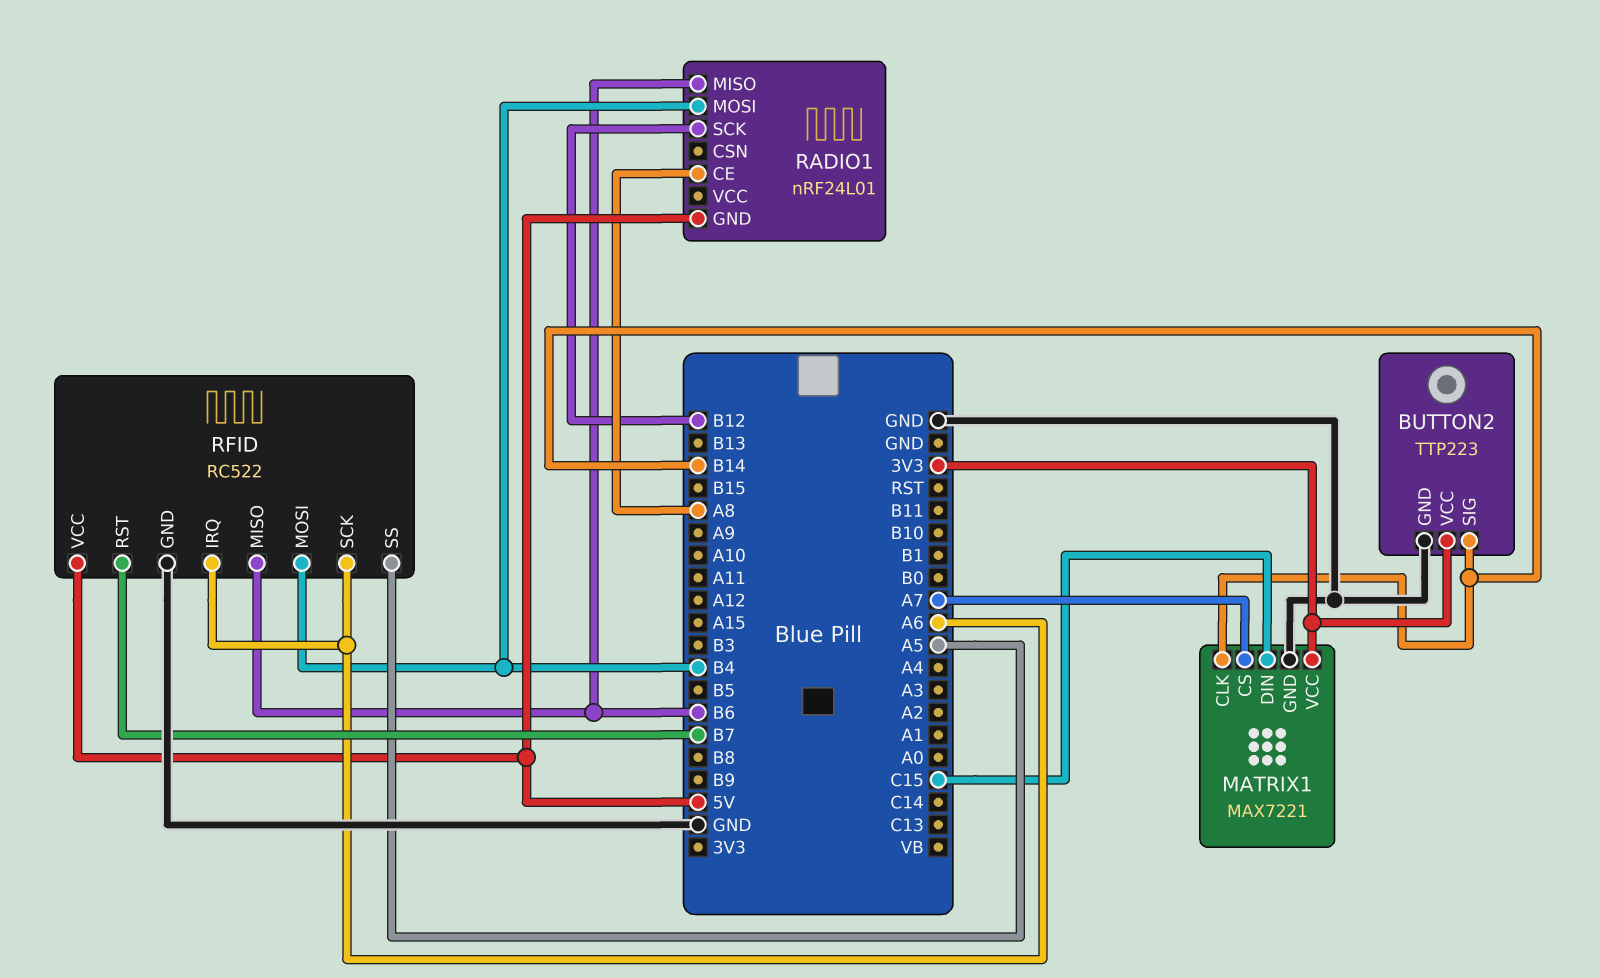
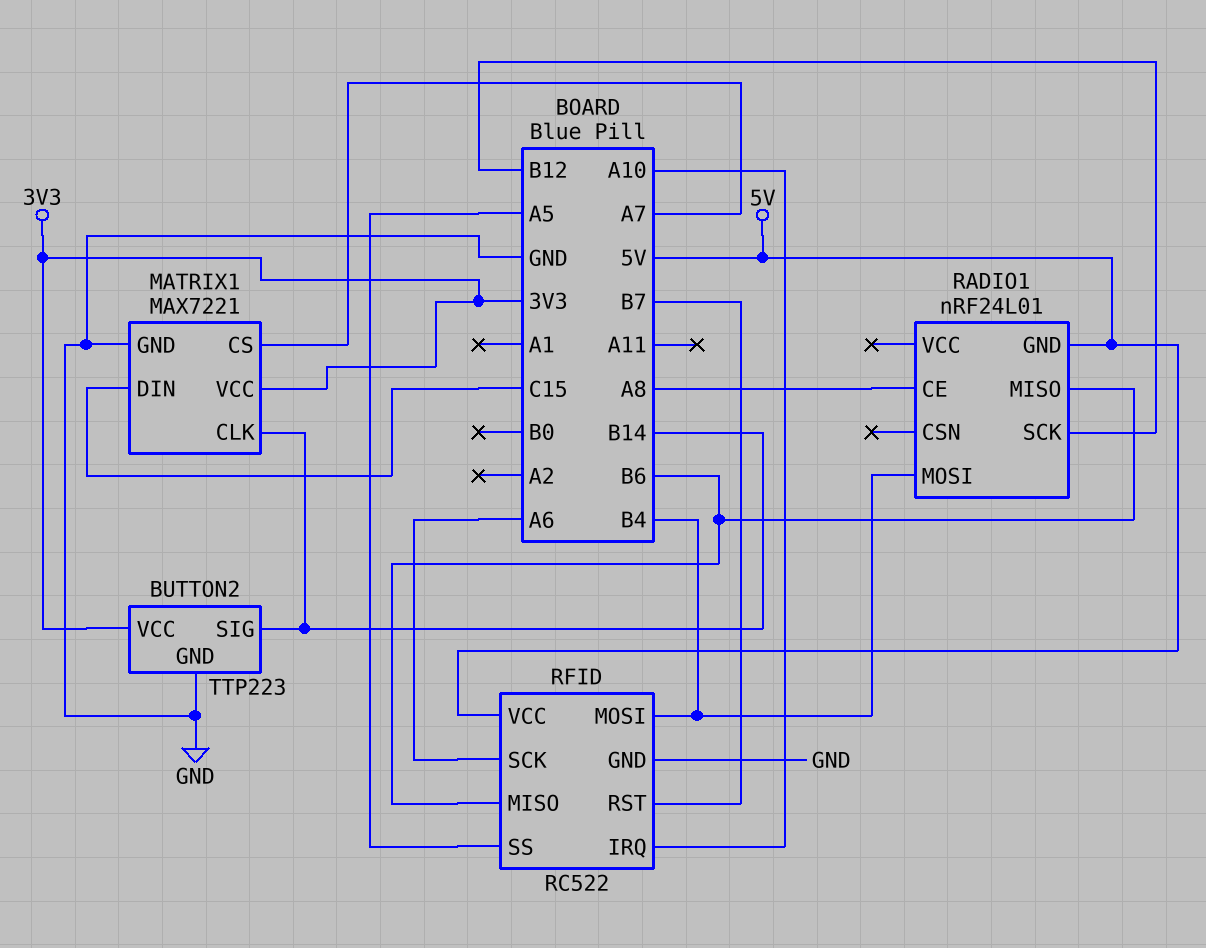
RFID pin IRQ: A6 -> A10

